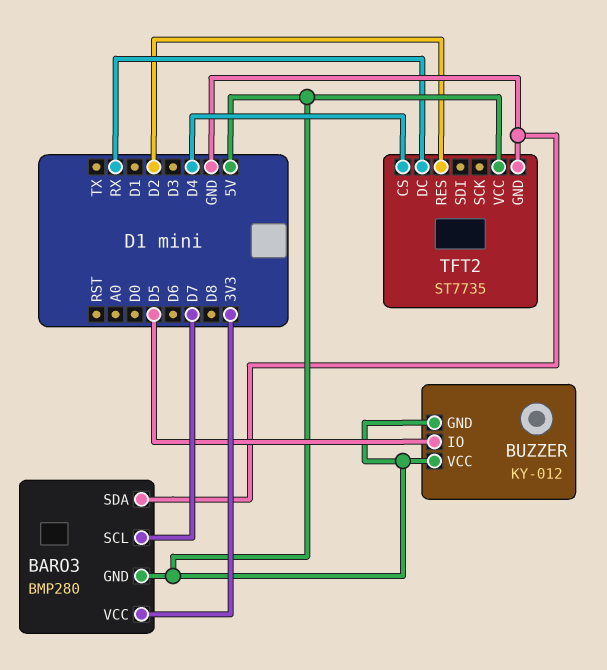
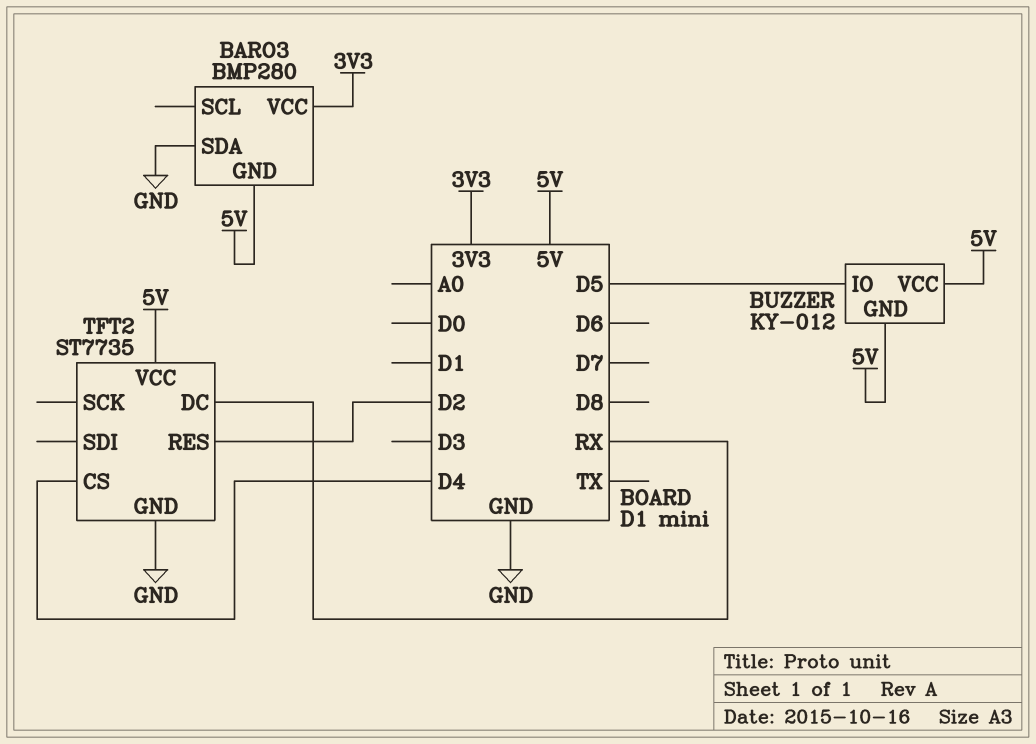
BARO3 pin SCL: D7 -> none

